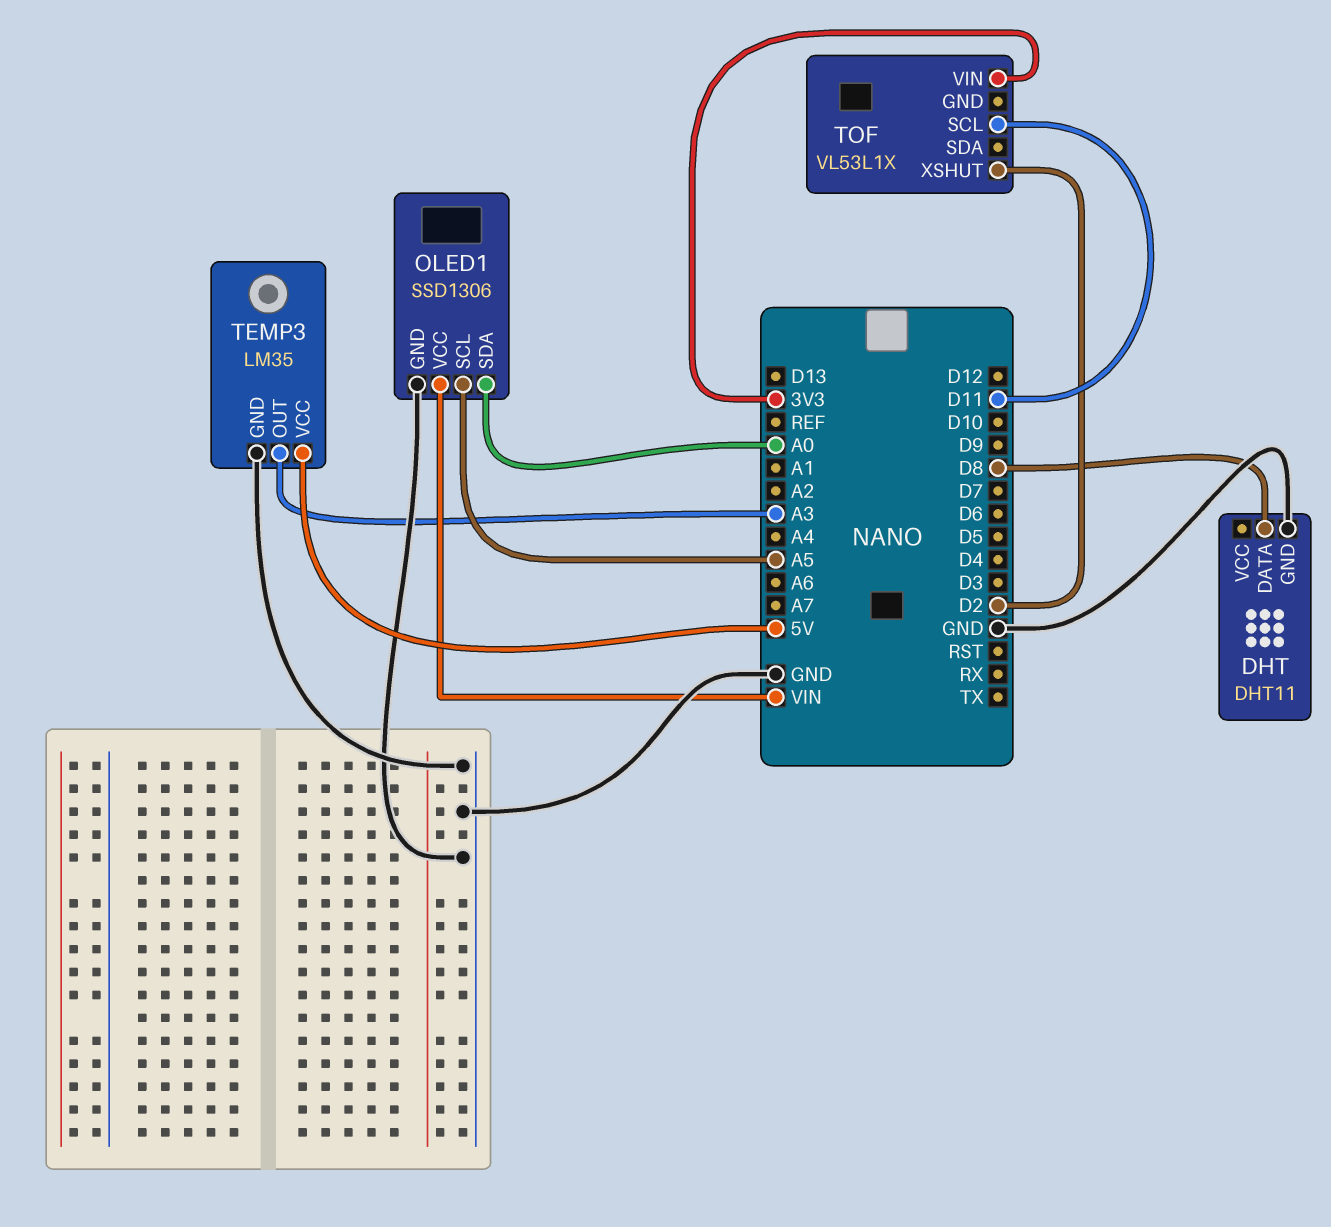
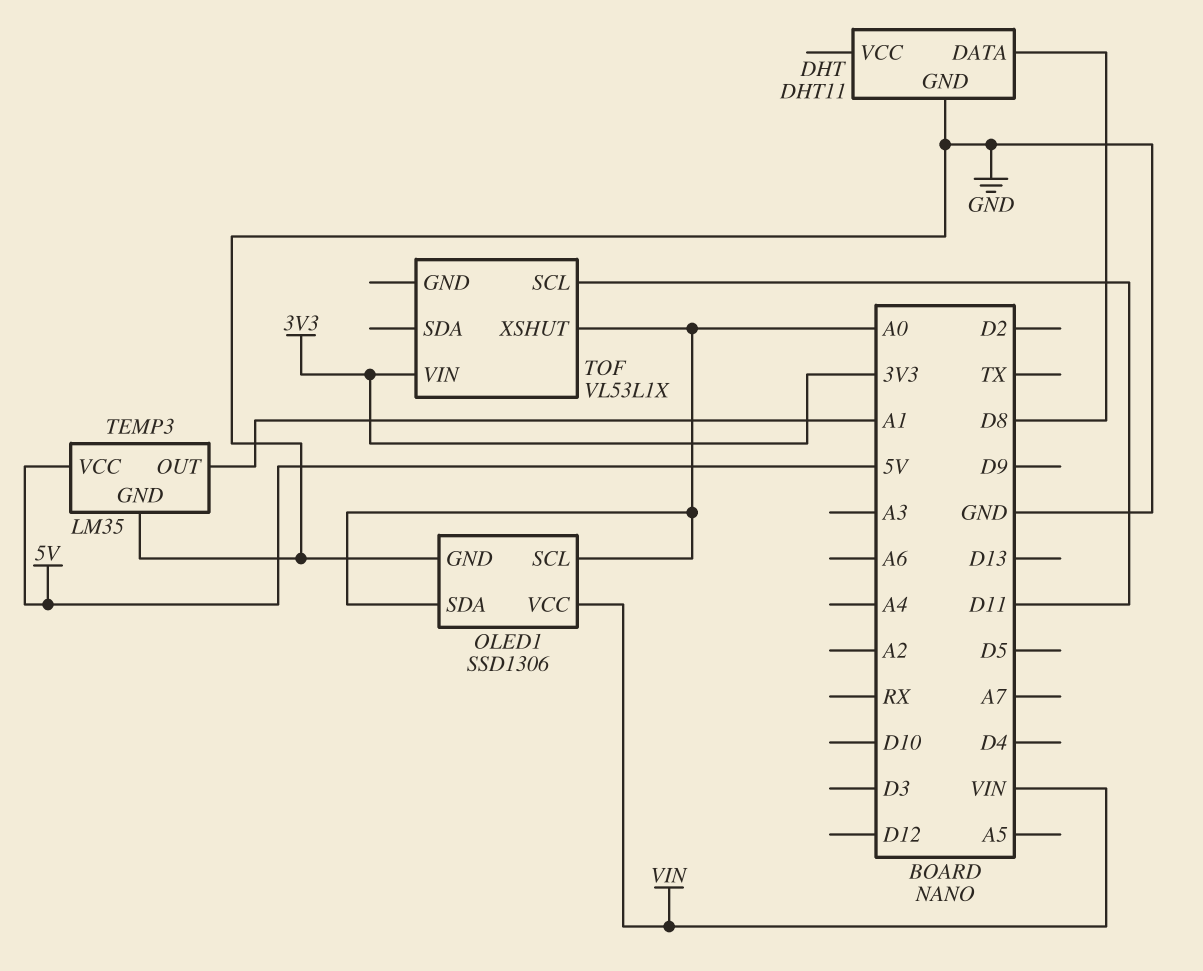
OLED1 pin SCL: A5 -> A0
TEMP3 pin OUT: A3 -> A1
TOF pin XSHUT: D2 -> A0

